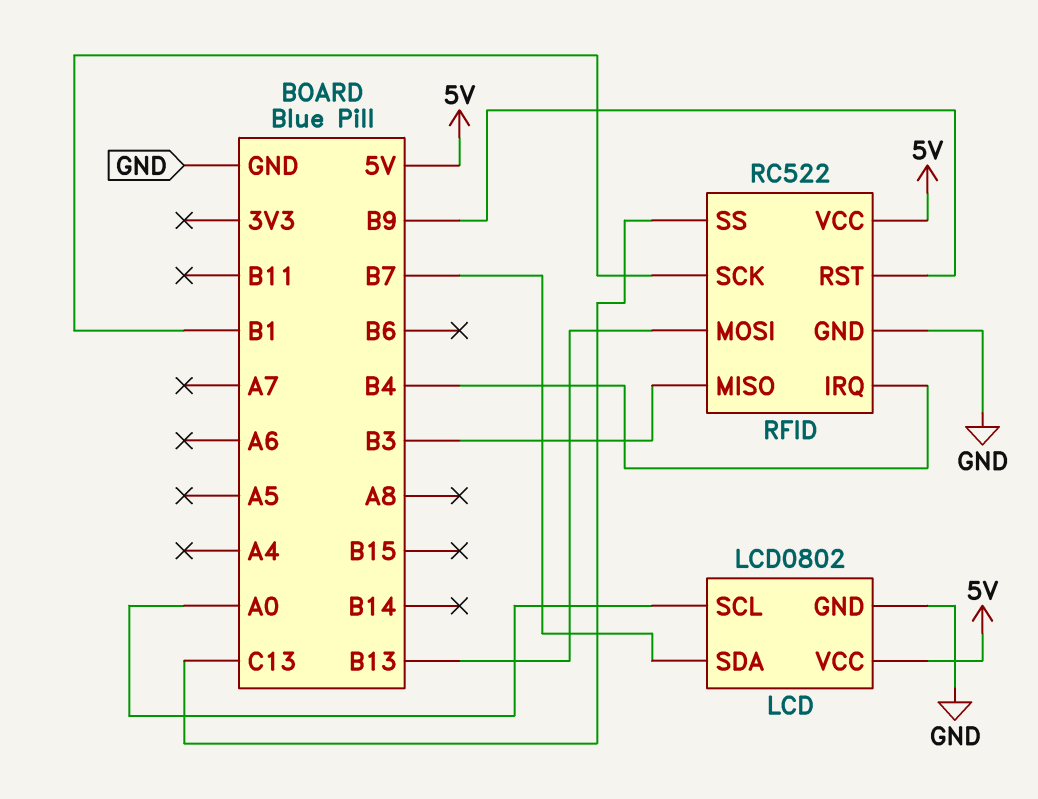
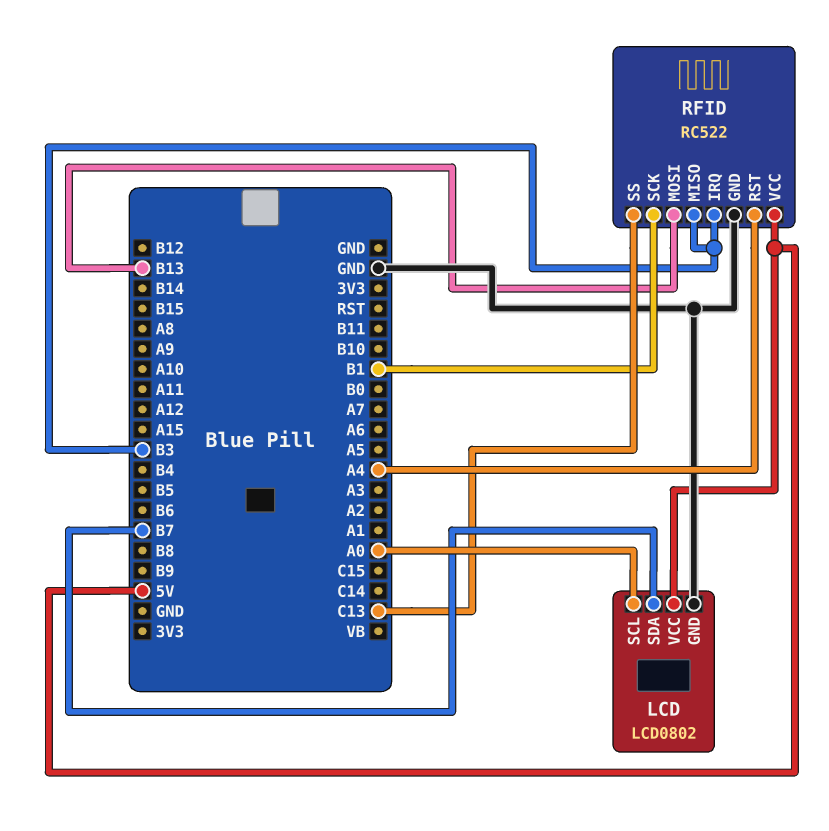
RFID pin IRQ: B4 -> B3
RFID pin RST: B9 -> A4

